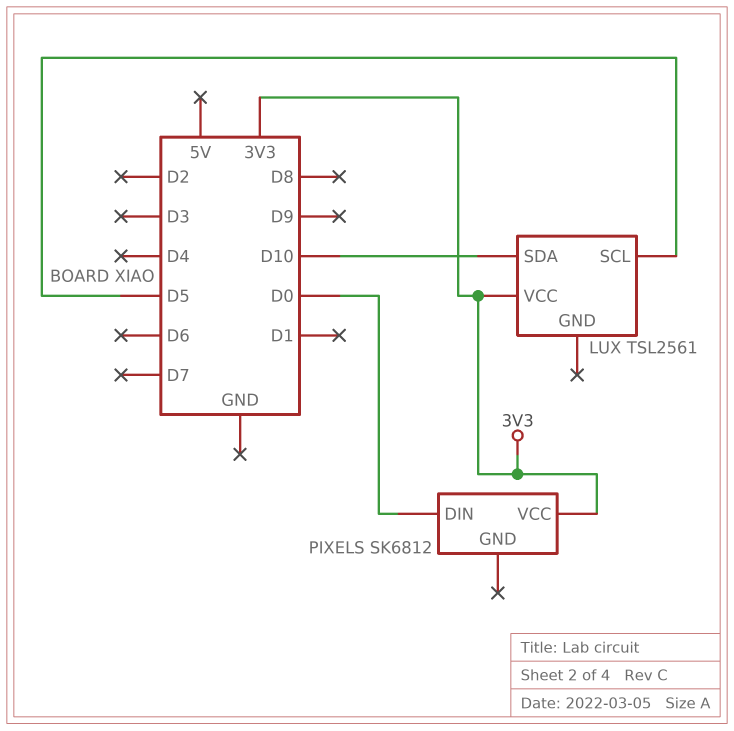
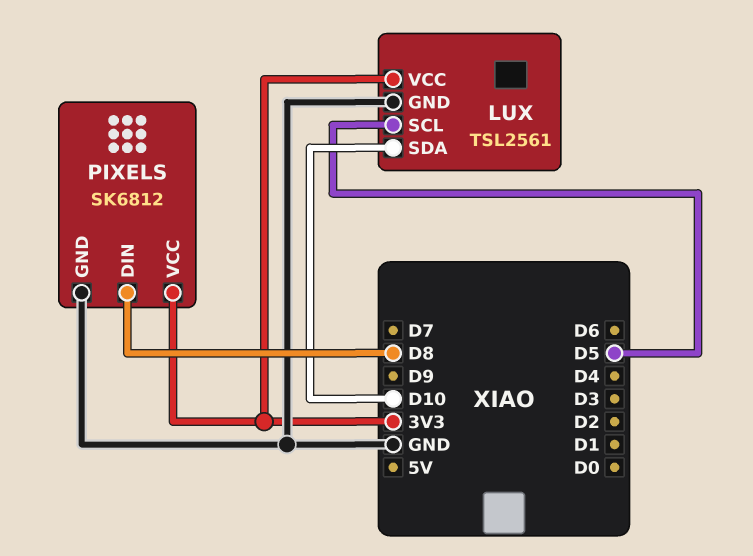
LUX pin GND: none -> GND
PIXELS pin DIN: D0 -> D8
PIXELS pin GND: none -> GND

